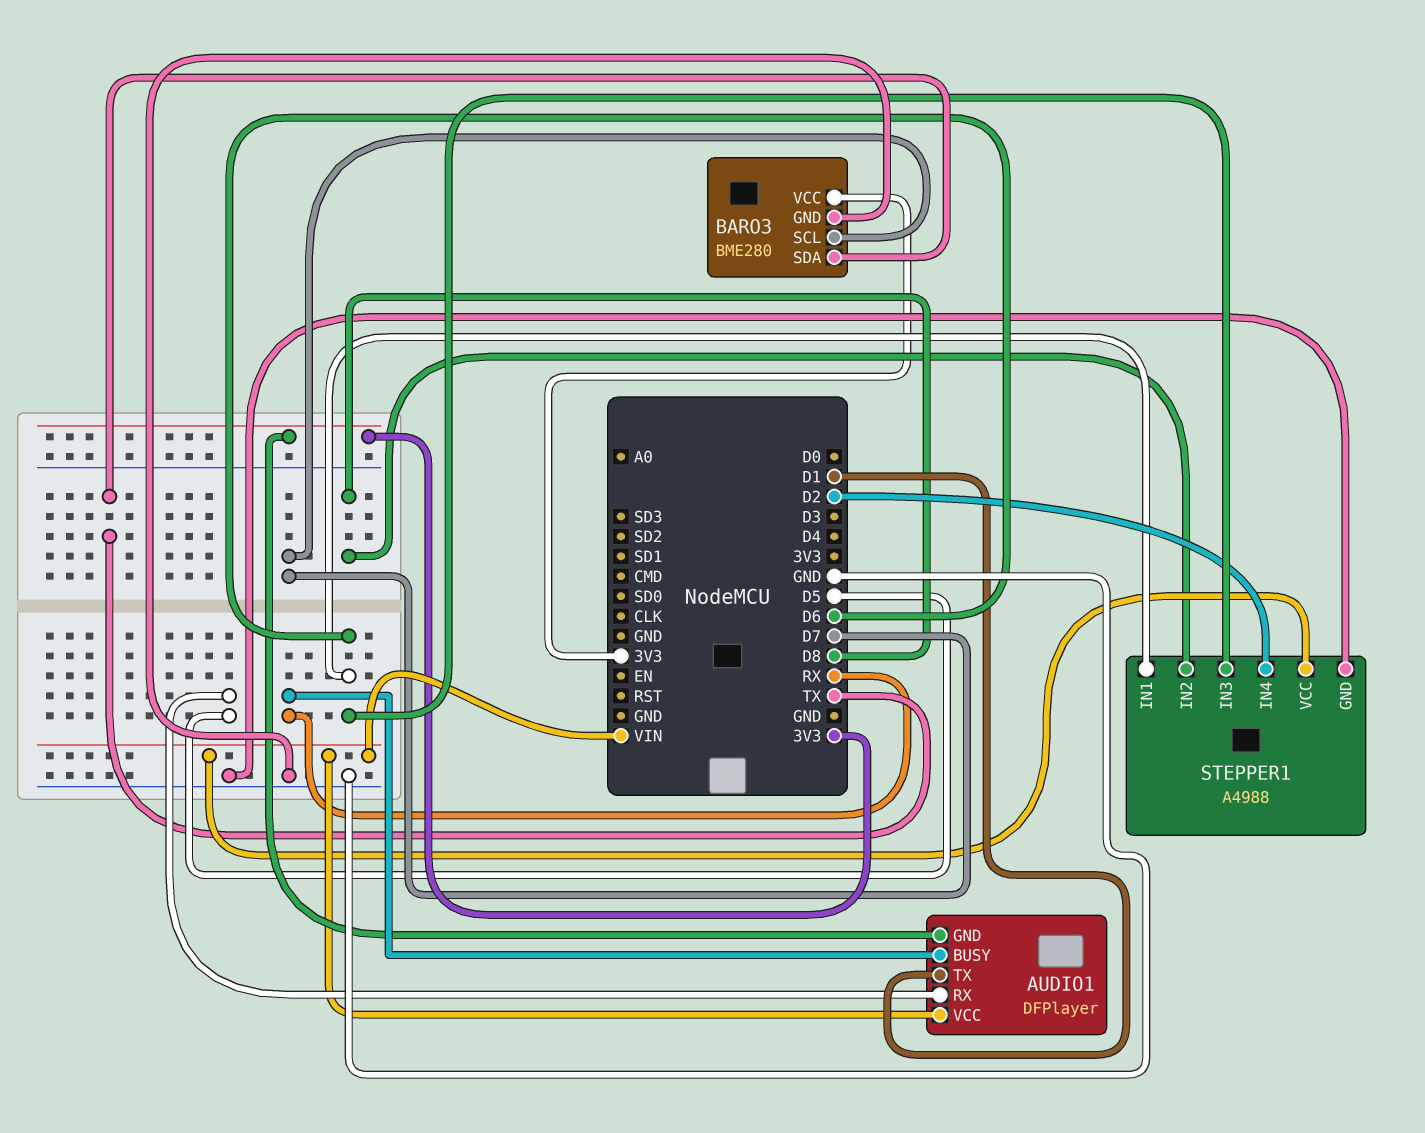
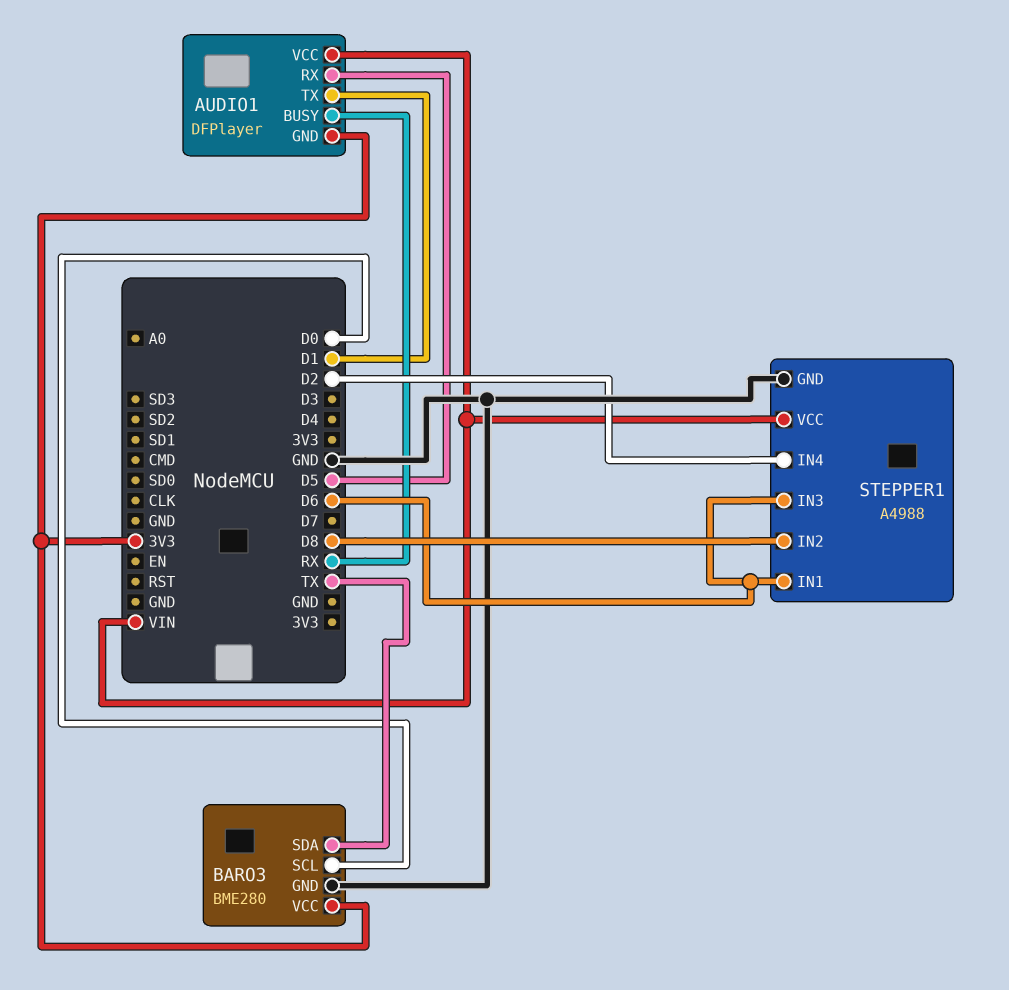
BARO3 pin SCL: D7 -> D0

